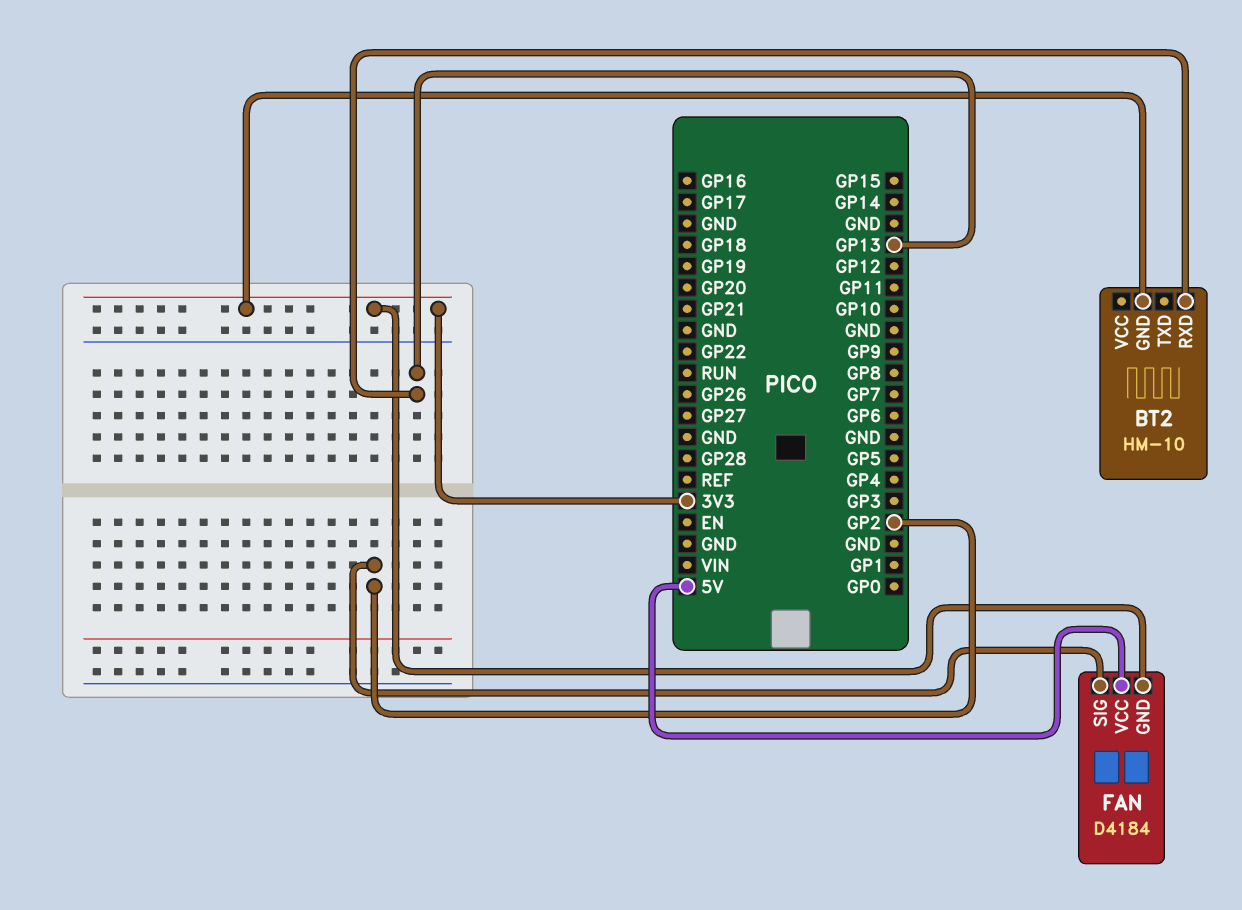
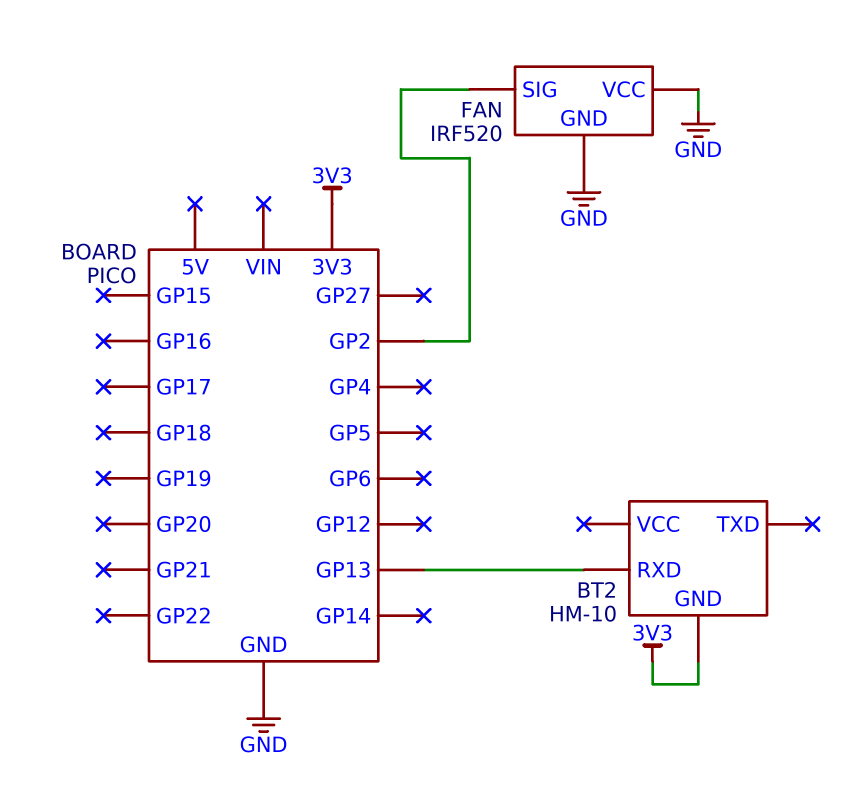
FAN: D4184 -> IRF520
FAN pin GND: 3V3 -> GND
FAN pin VCC: 5V -> GND

